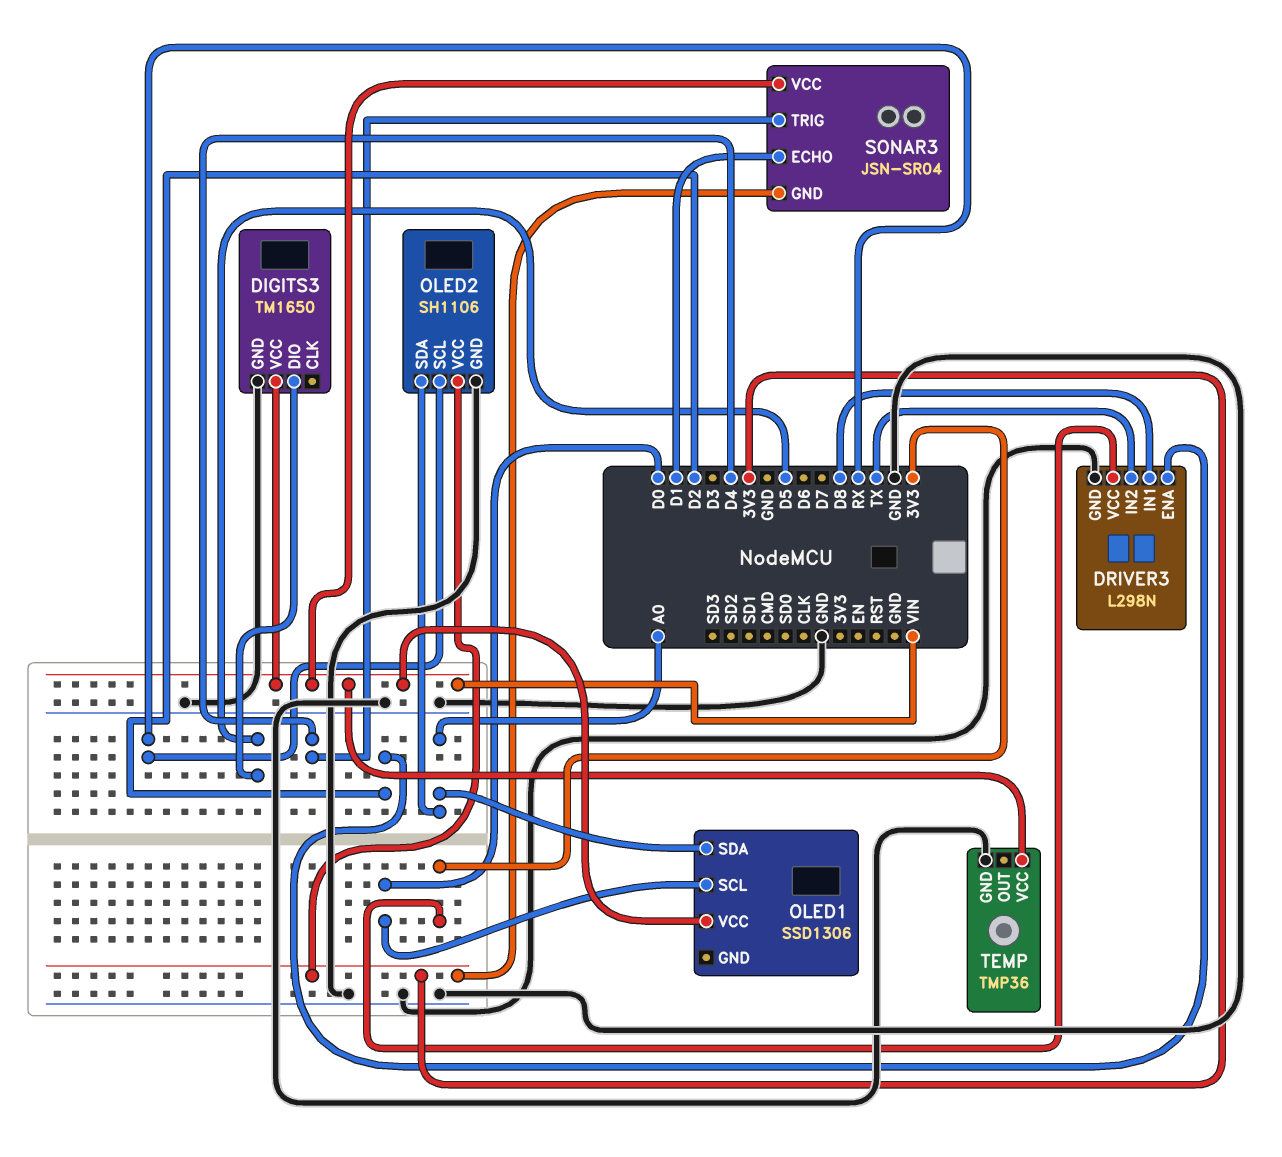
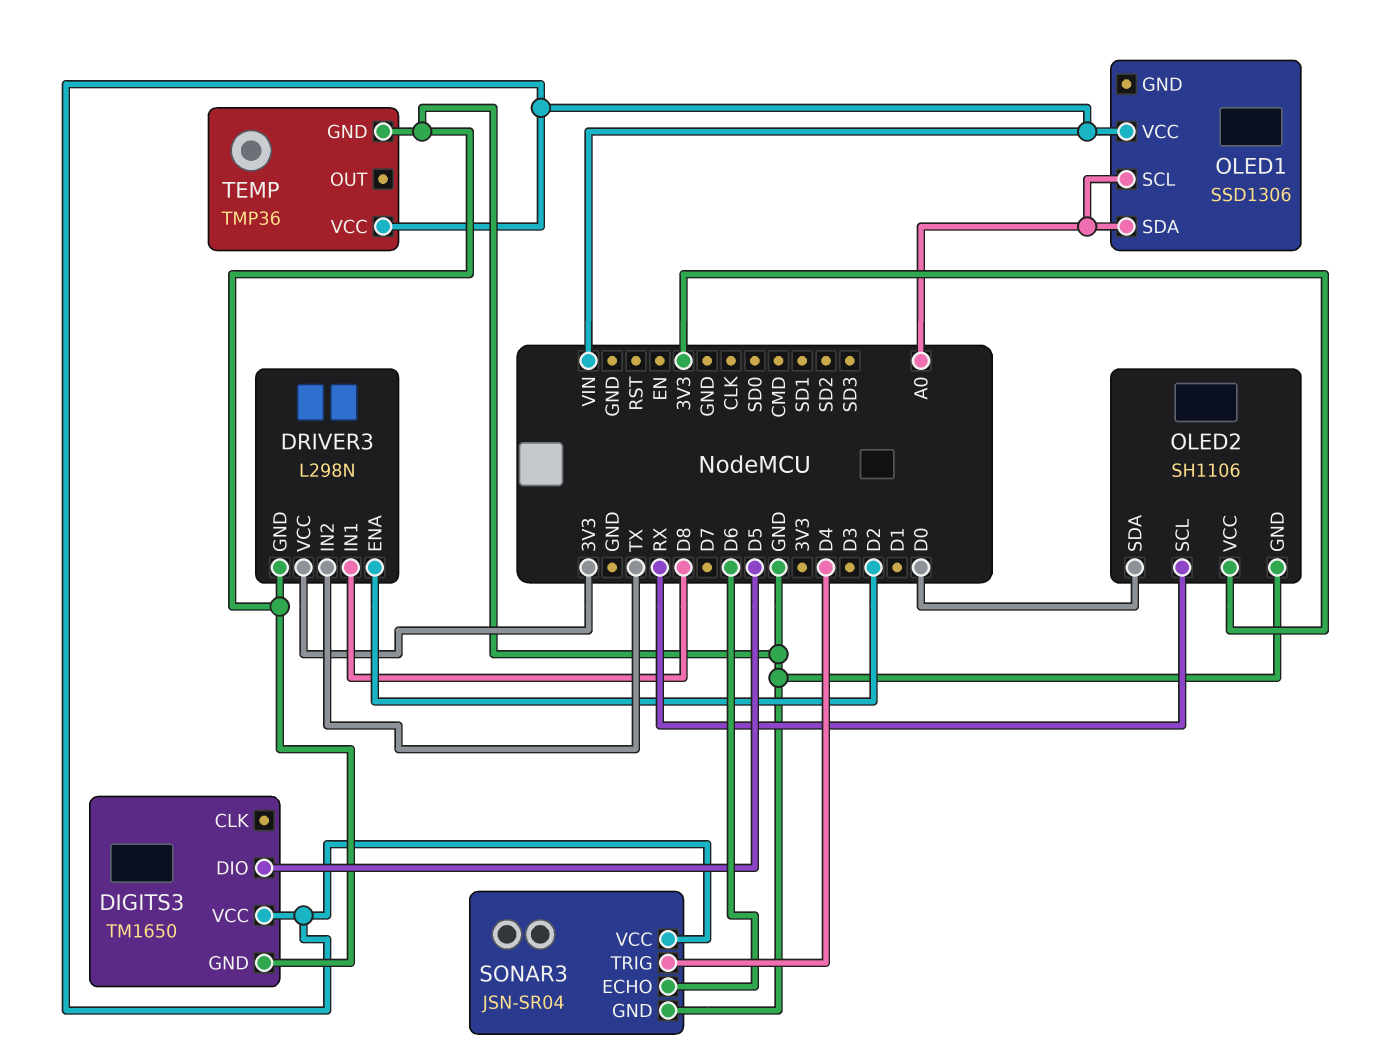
OLED1 pin SCL: D0 -> A0
OLED2 pin SDA: A0 -> D0
SONAR3 pin ECHO: D1 -> D6
SONAR3 pin GND: 3V3 -> GND

